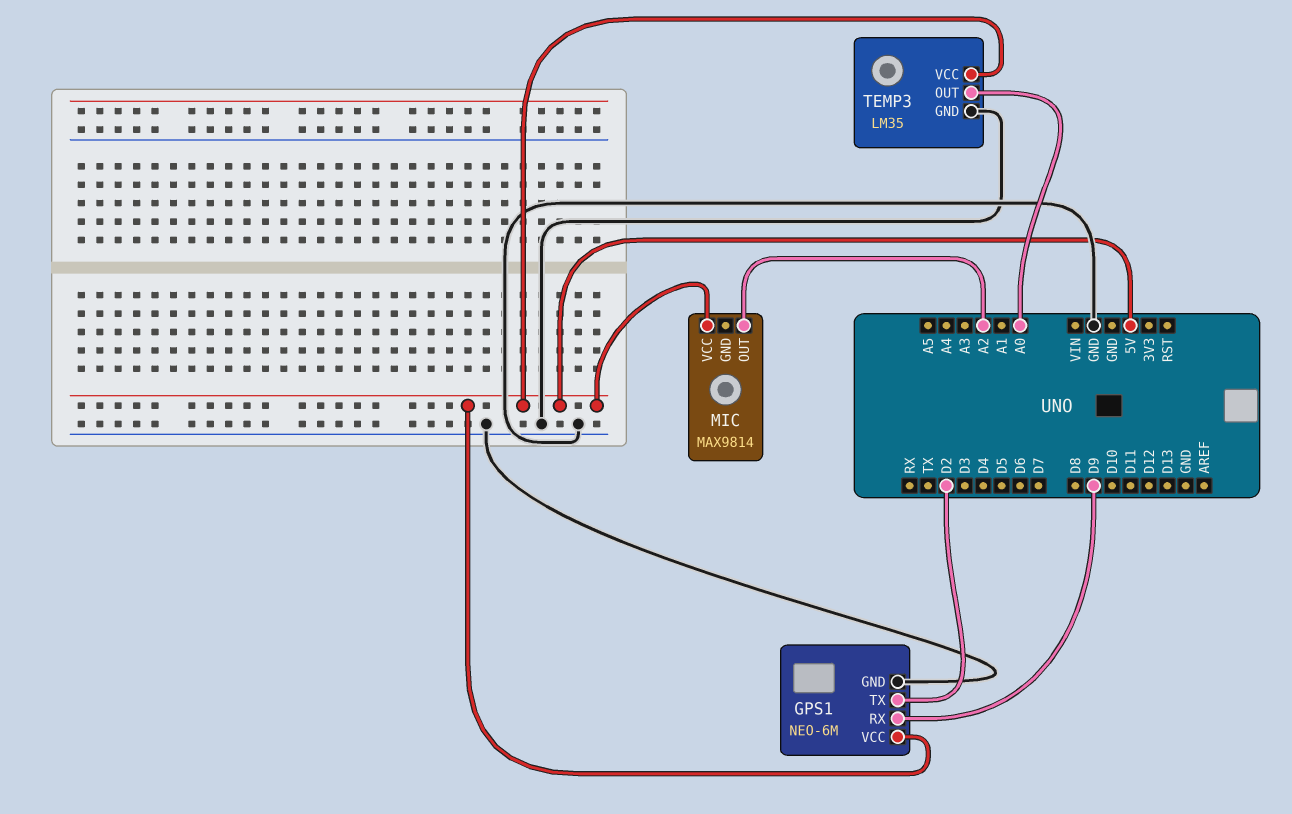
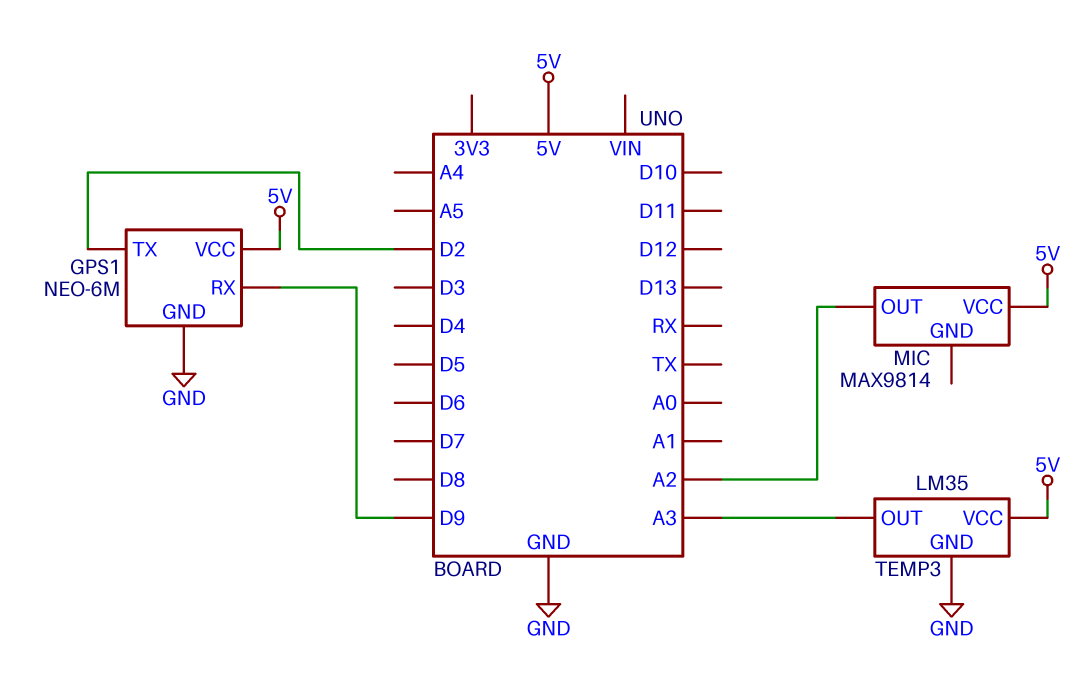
TEMP3 pin OUT: A0 -> A3

